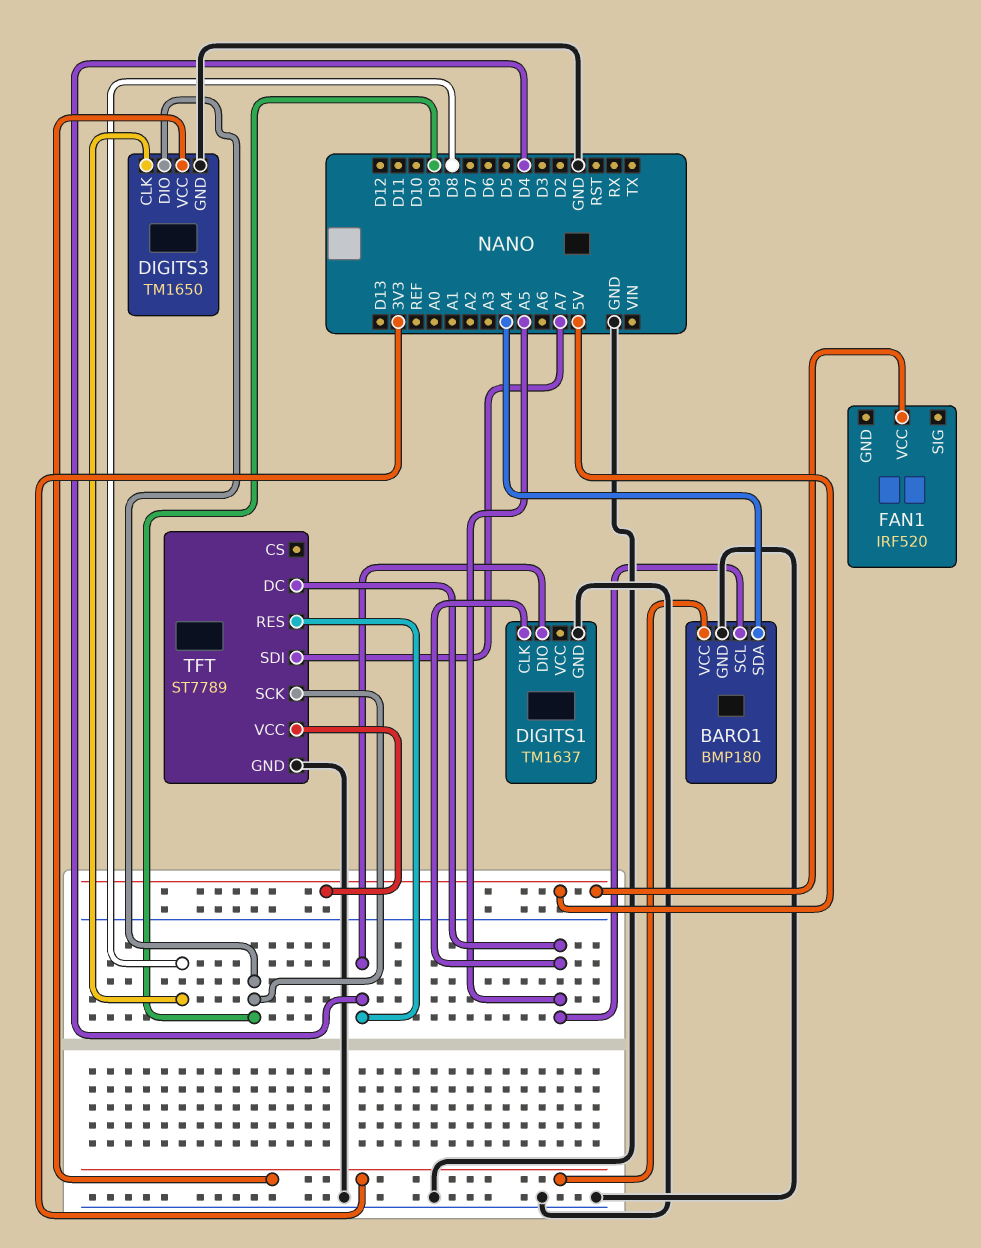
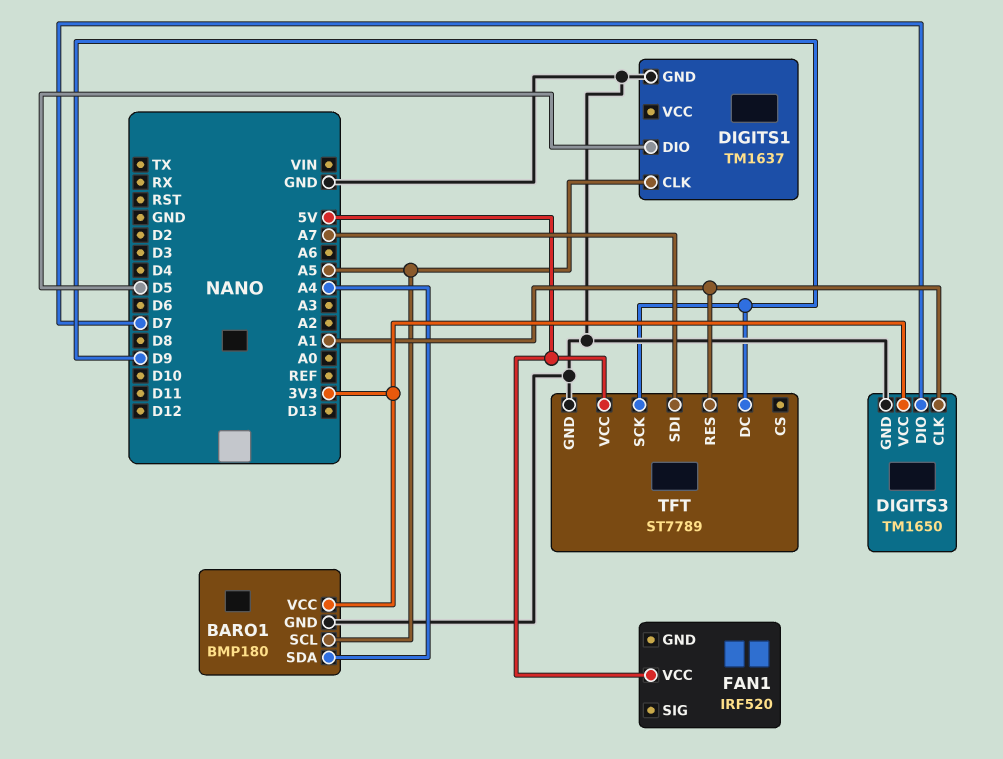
DIGITS1 pin DIO: D4 -> D5
DIGITS3 pin CLK: D8 -> A1
DIGITS3 pin DIO: D9 -> D7
TFT pin DC: A5 -> D9
TFT pin RES: D4 -> A1

